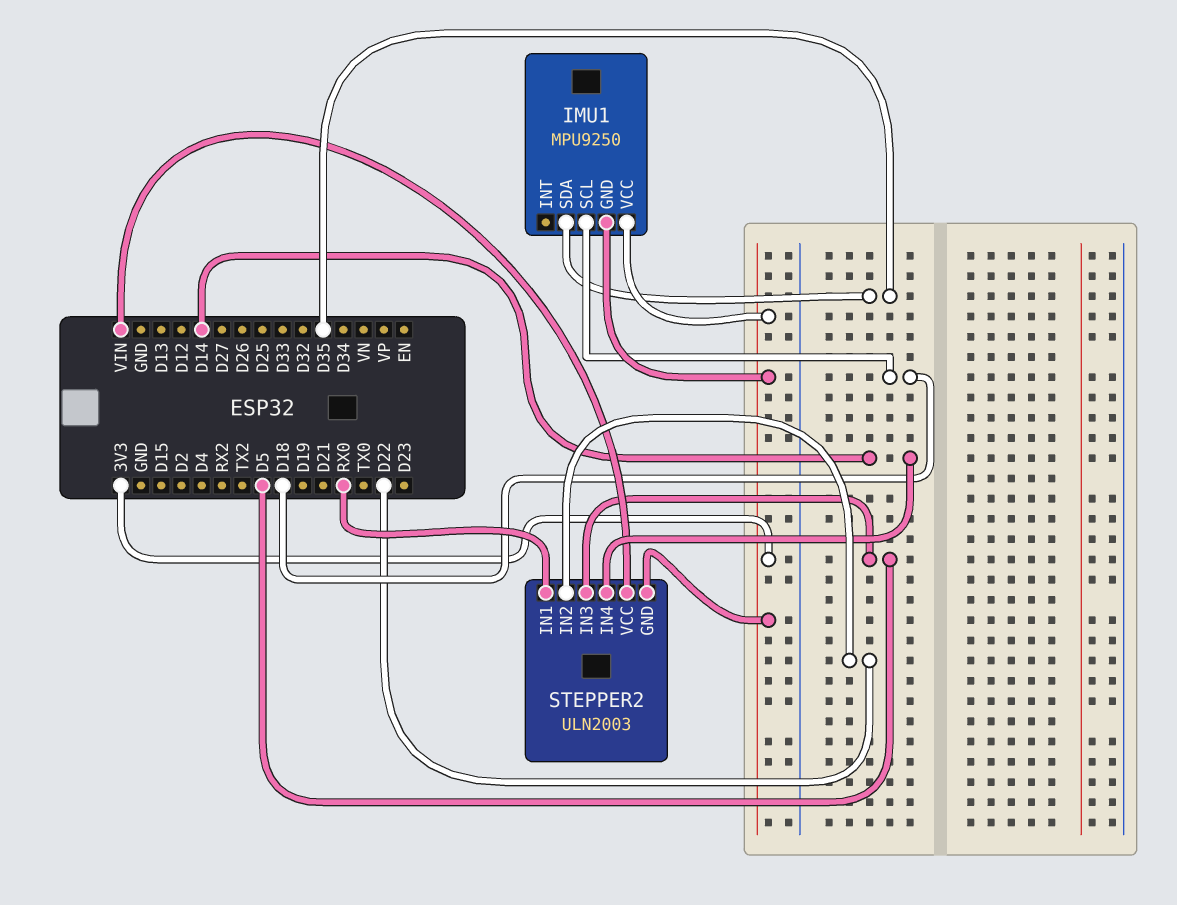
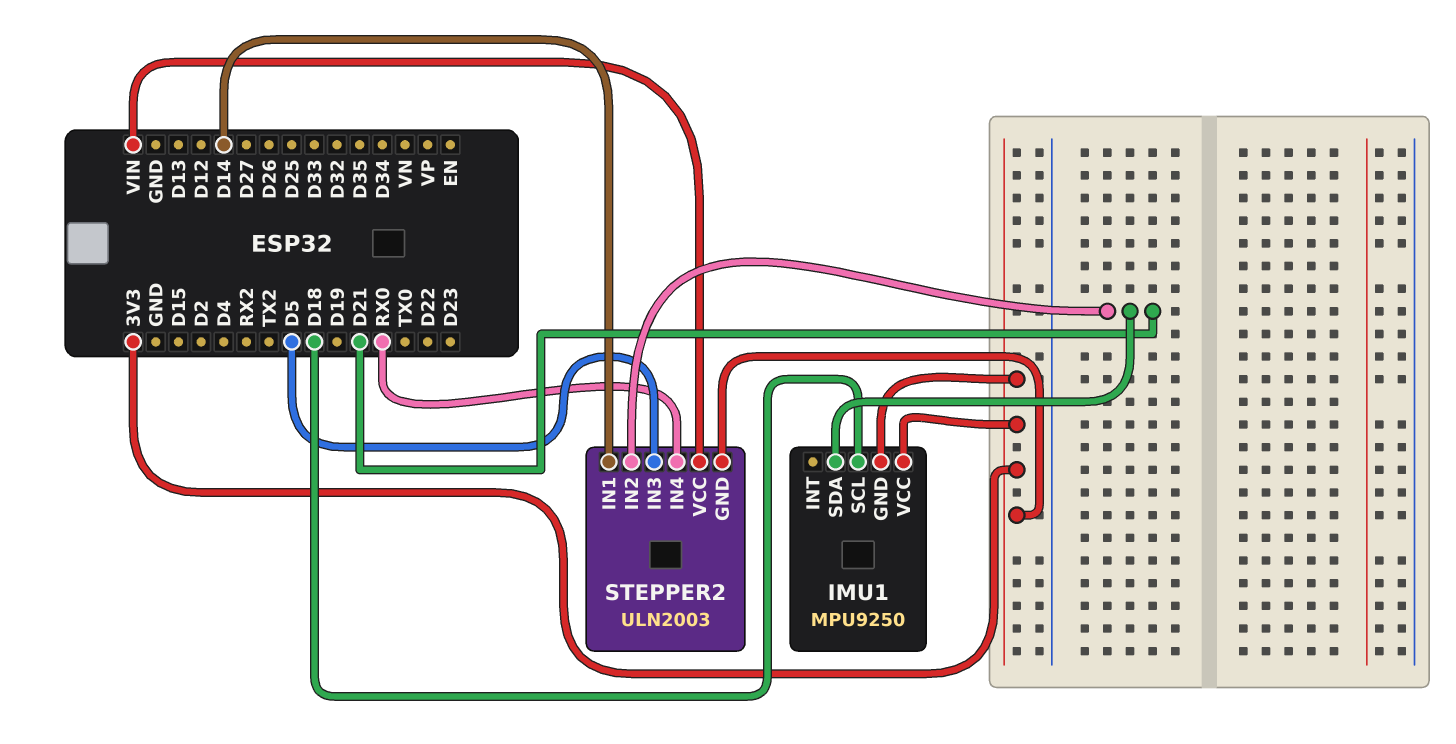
IMU1 pin SDA: D35 -> D21
STEPPER2 pin IN1: RX0 -> D14
STEPPER2 pin IN2: D22 -> D21
STEPPER2 pin IN4: D14 -> RX0

